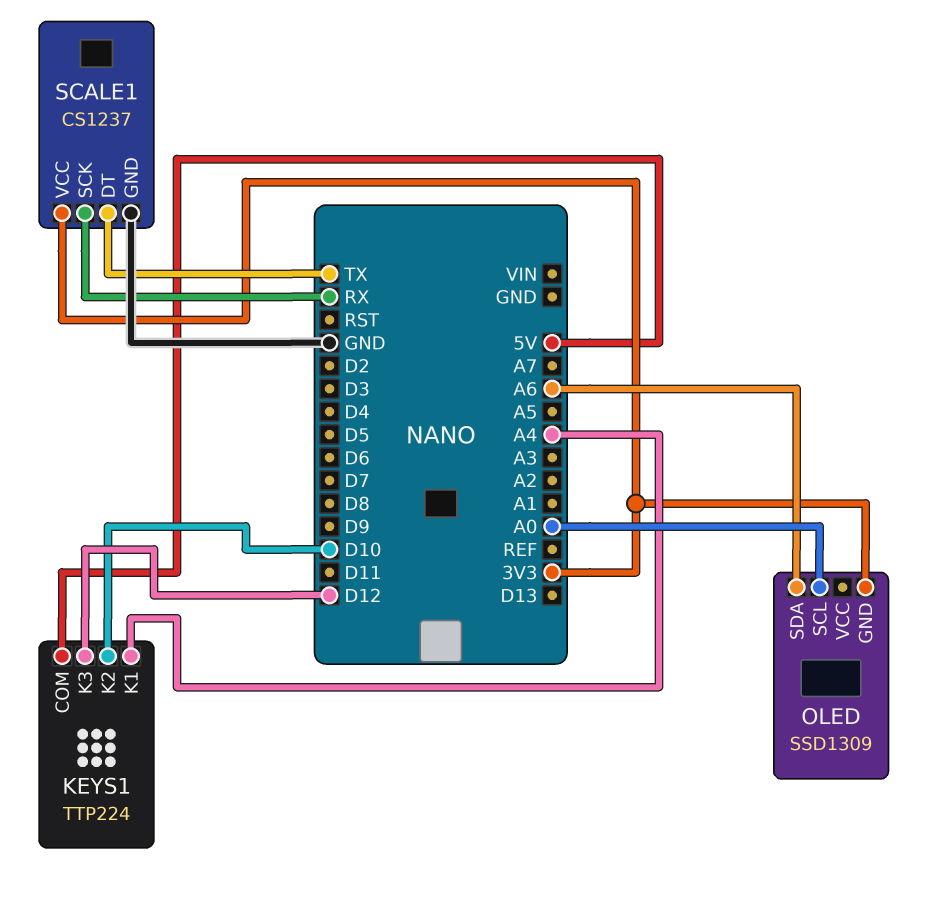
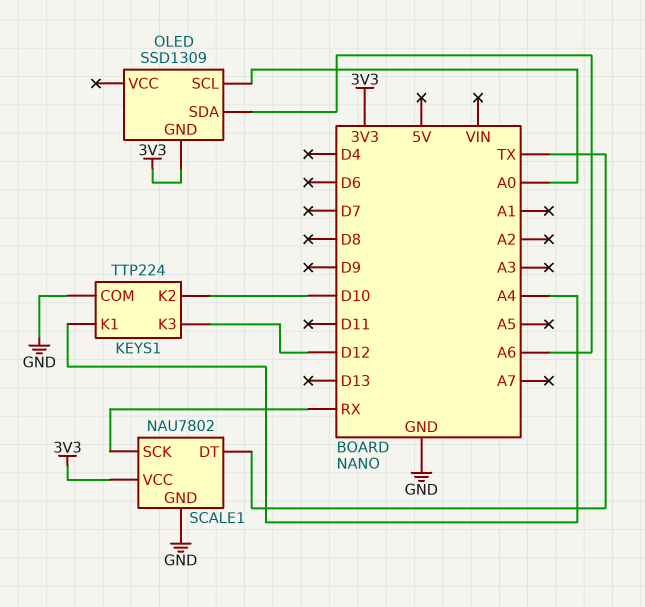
KEYS1 pin COM: 5V -> GND
SCALE1: CS1237 -> NAU7802

